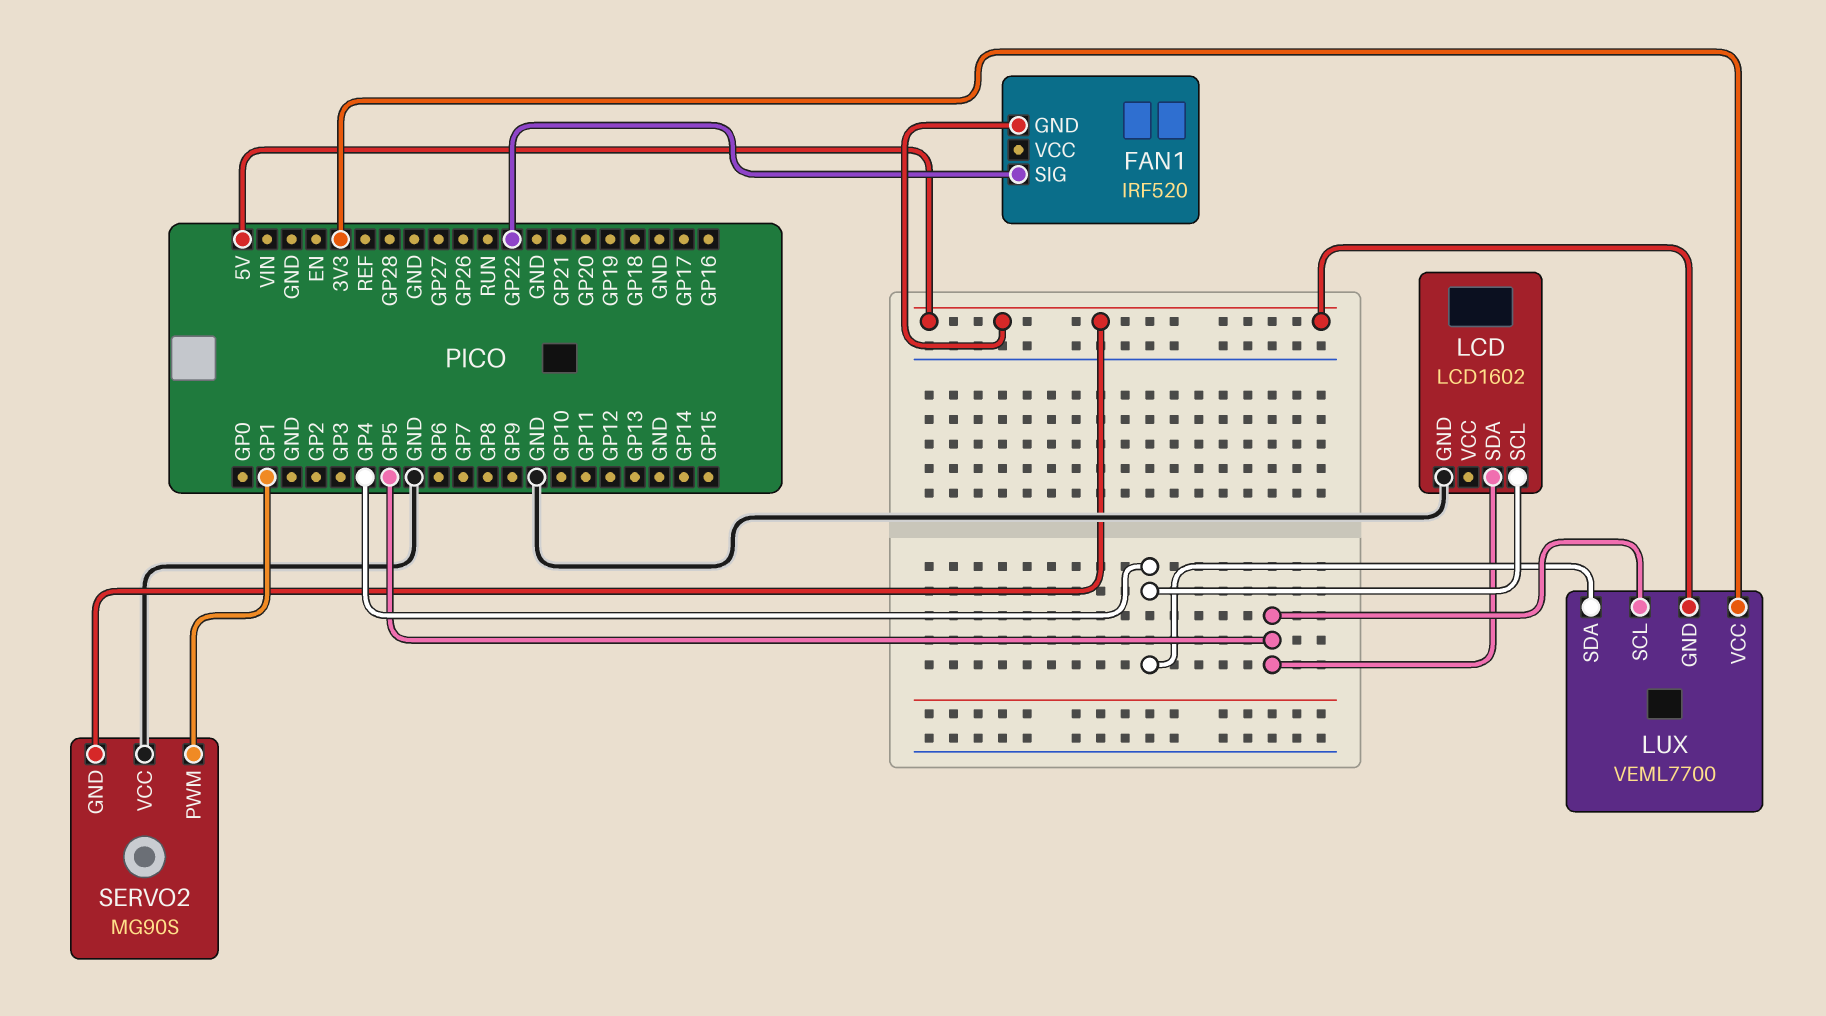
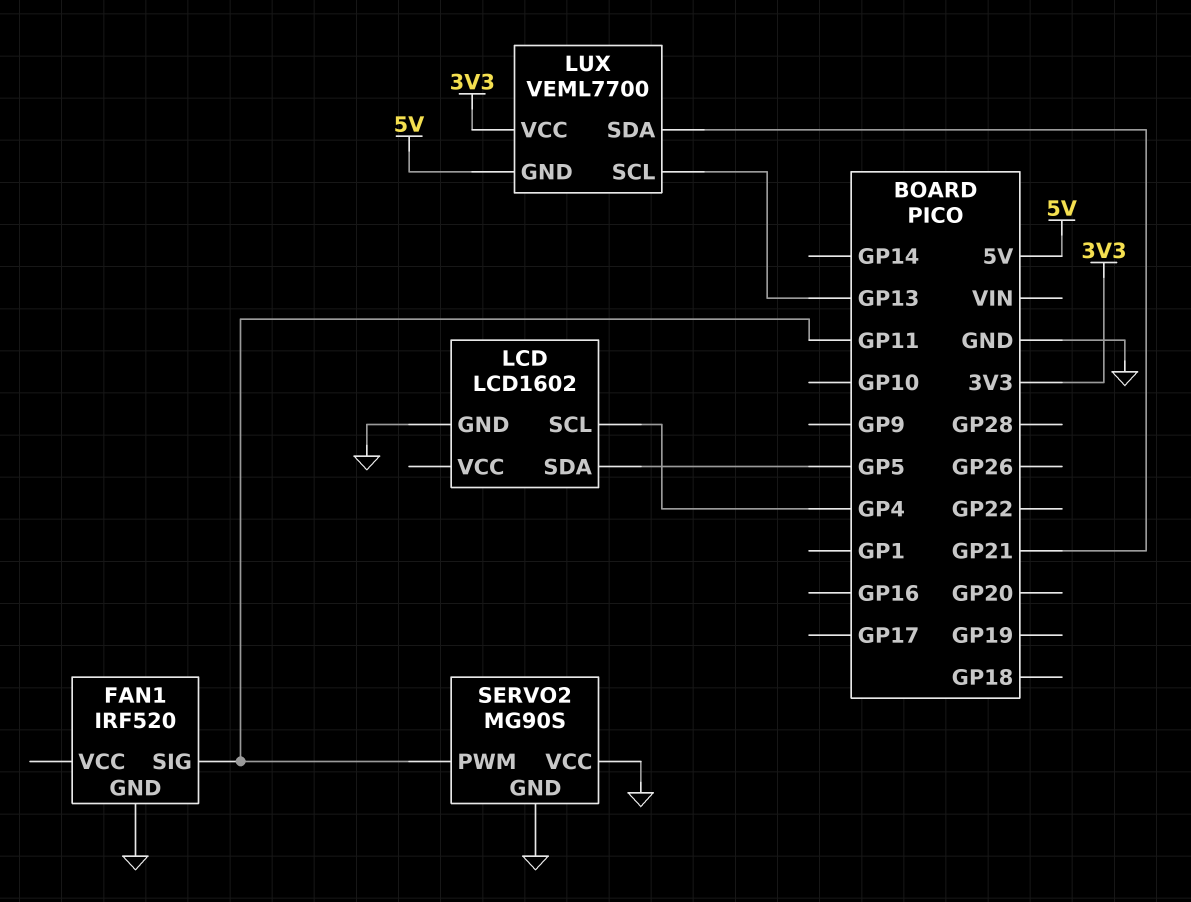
FAN1 pin GND: 5V -> GND
FAN1 pin SIG: GP22 -> GP11
LUX pin SCL: GP5 -> GP13
LUX pin SDA: GP4 -> GP21
SERVO2 pin GND: 5V -> GND
SERVO2 pin PWM: GP1 -> GP11

